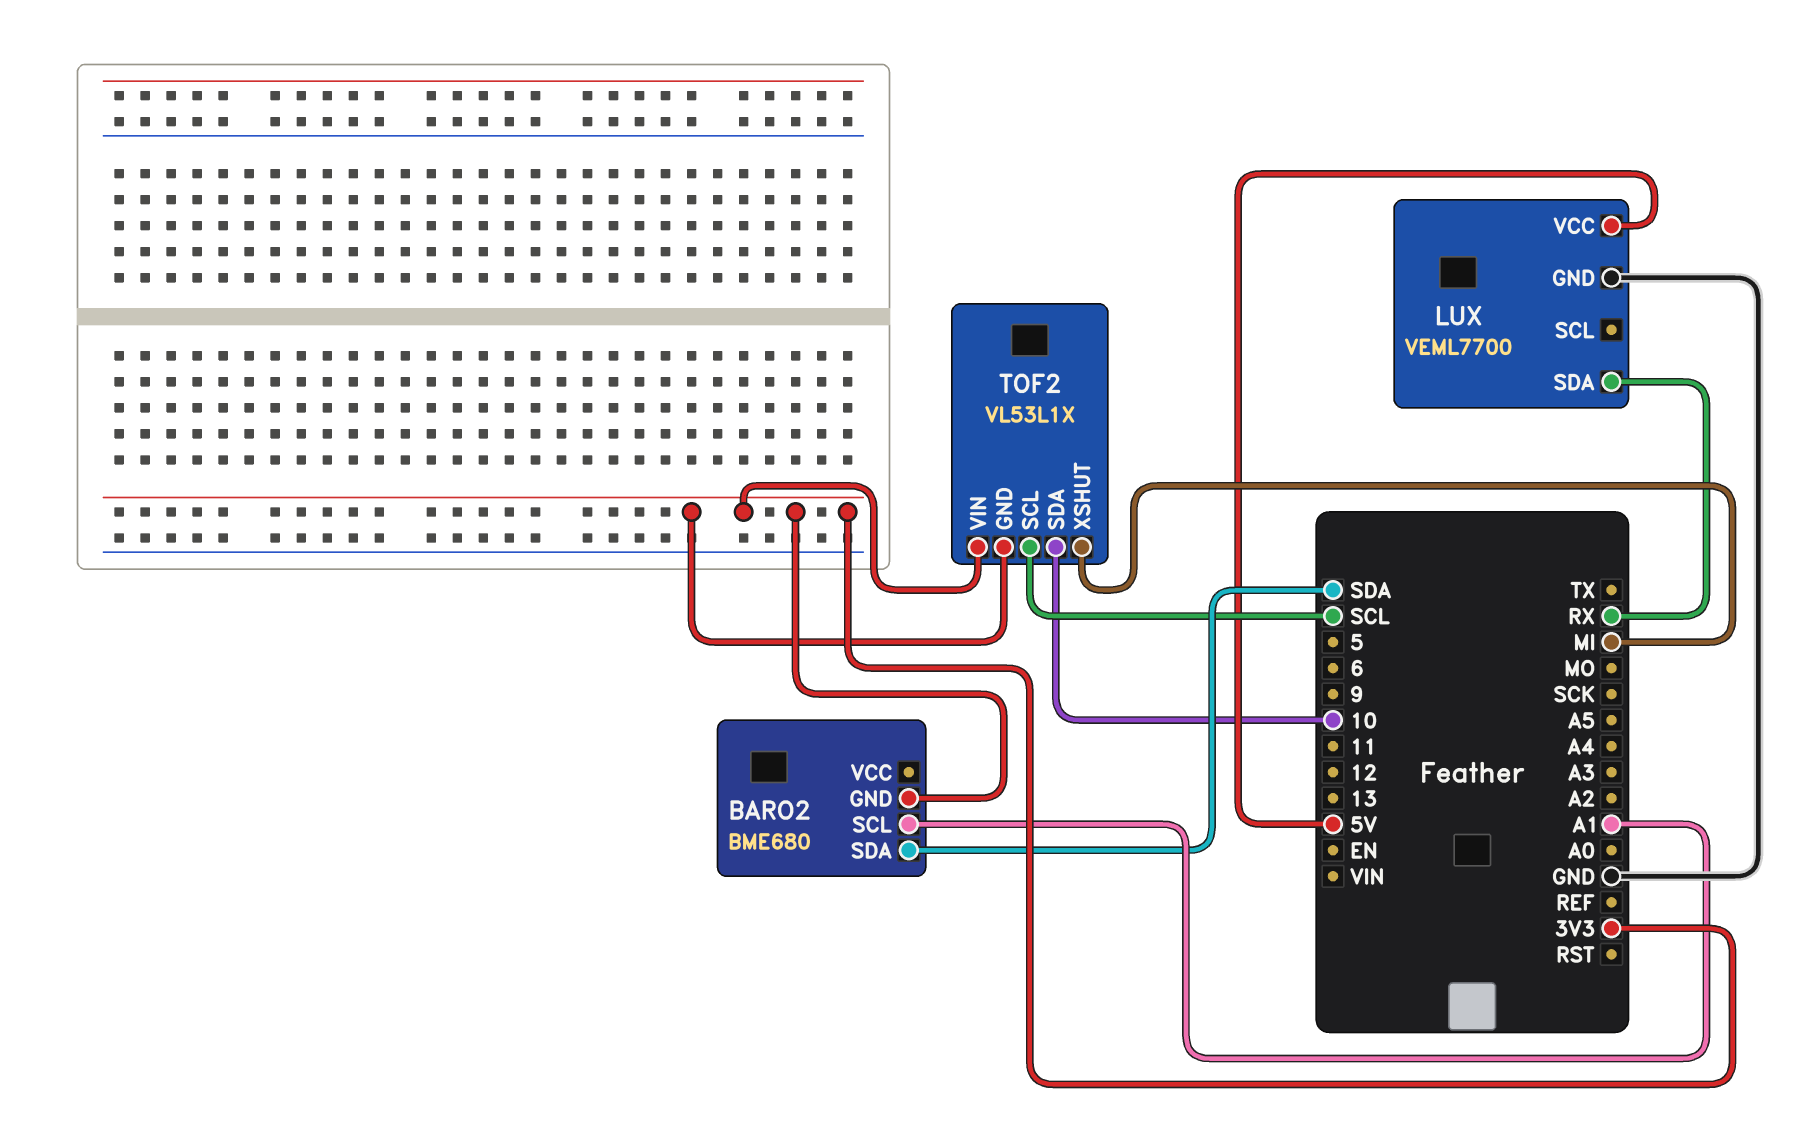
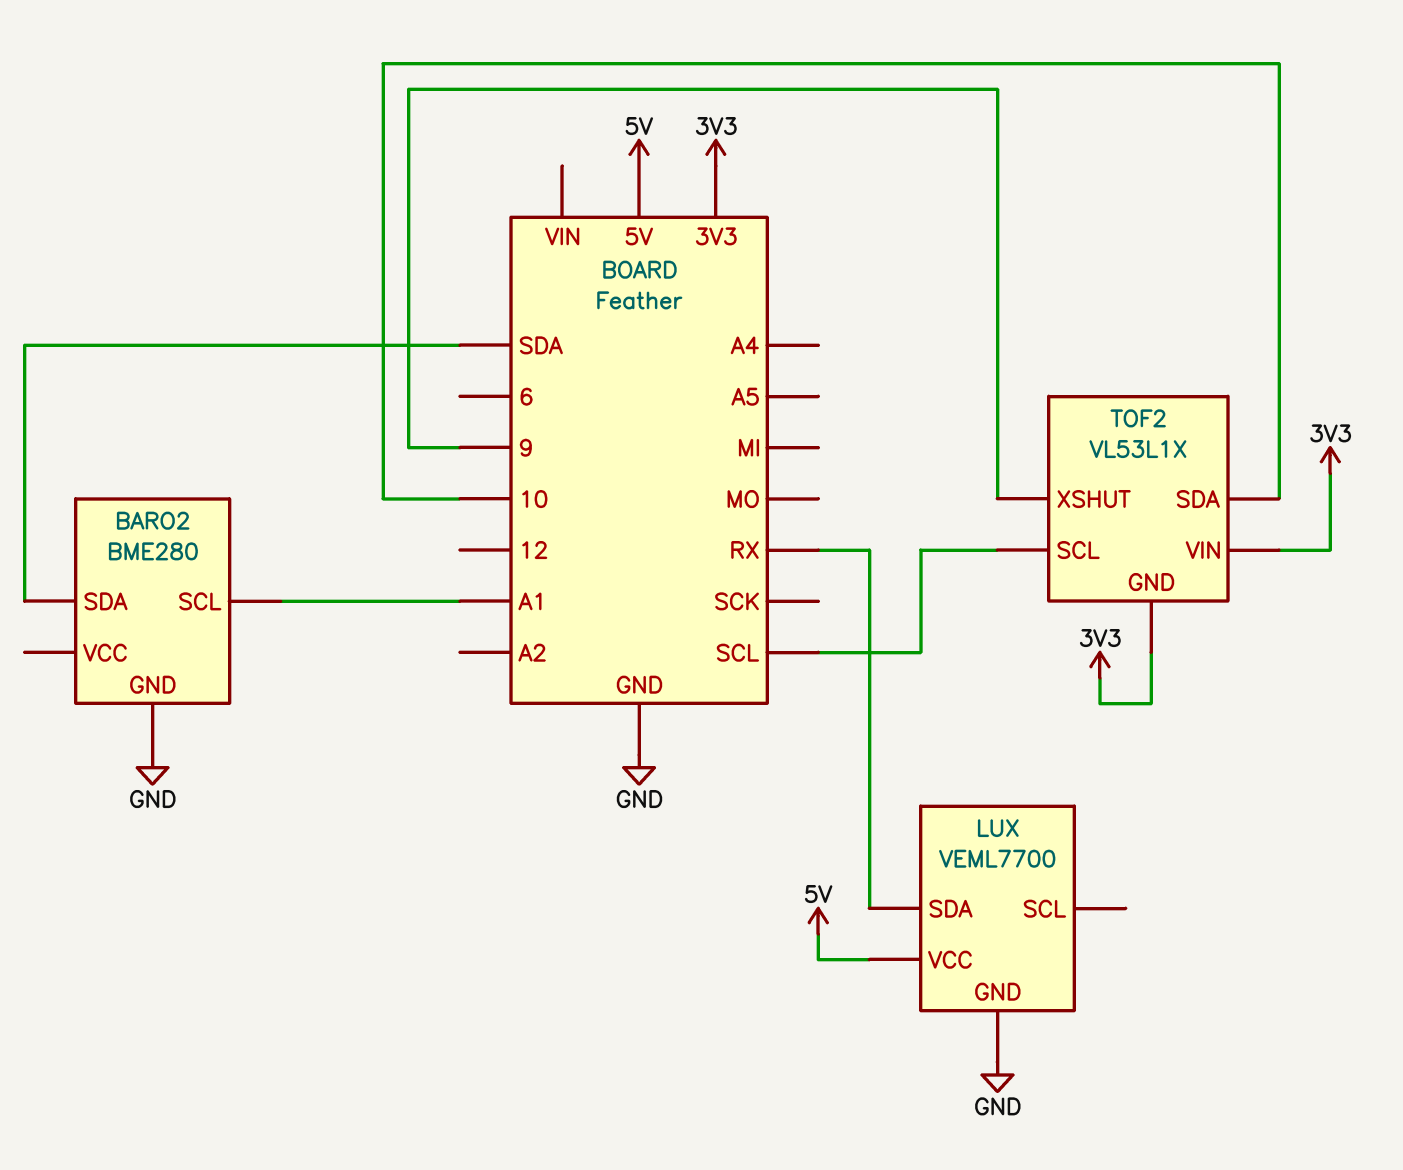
BARO2: BME680 -> BME280
BARO2 pin GND: 3V3 -> GND
TOF2 pin XSHUT: MI -> 9

